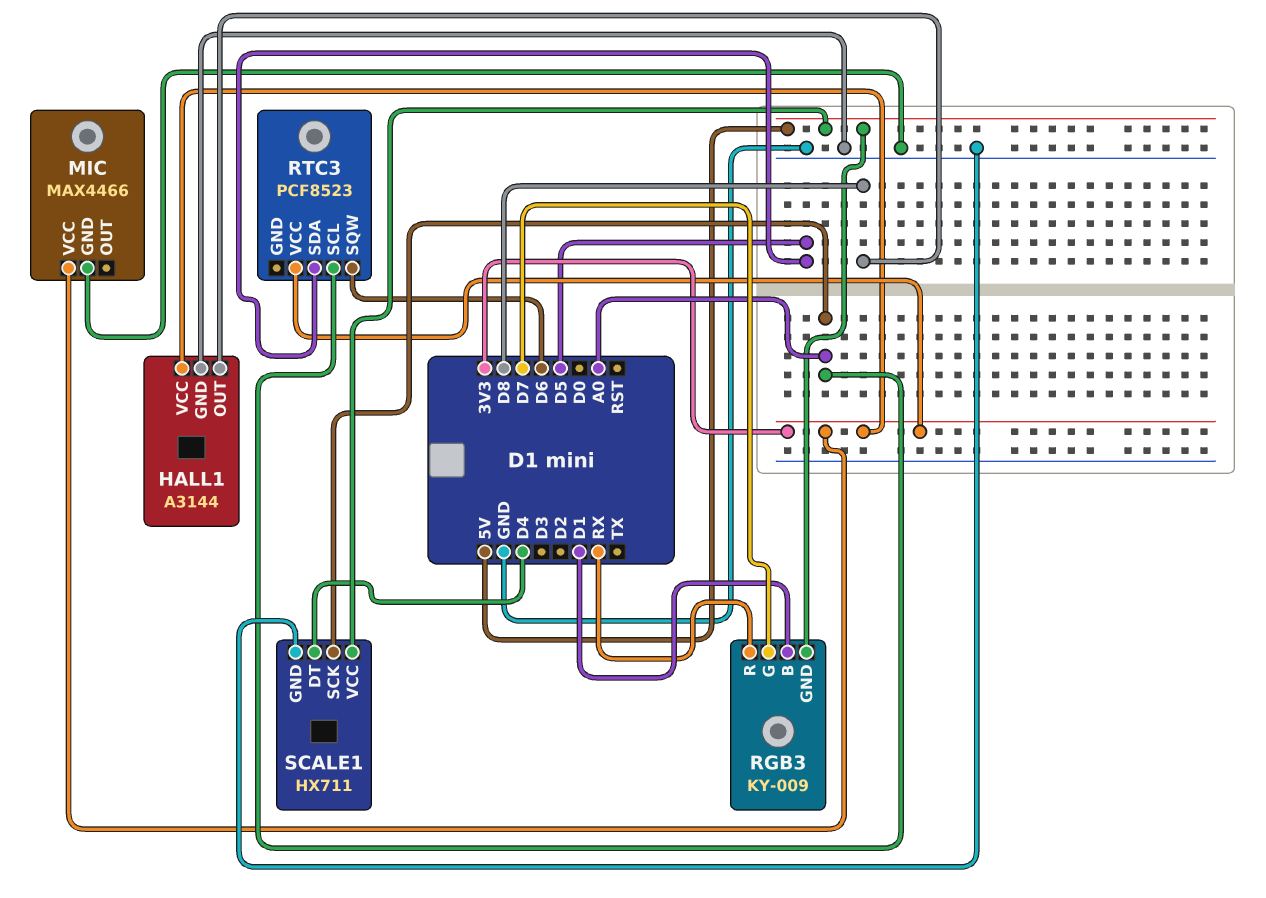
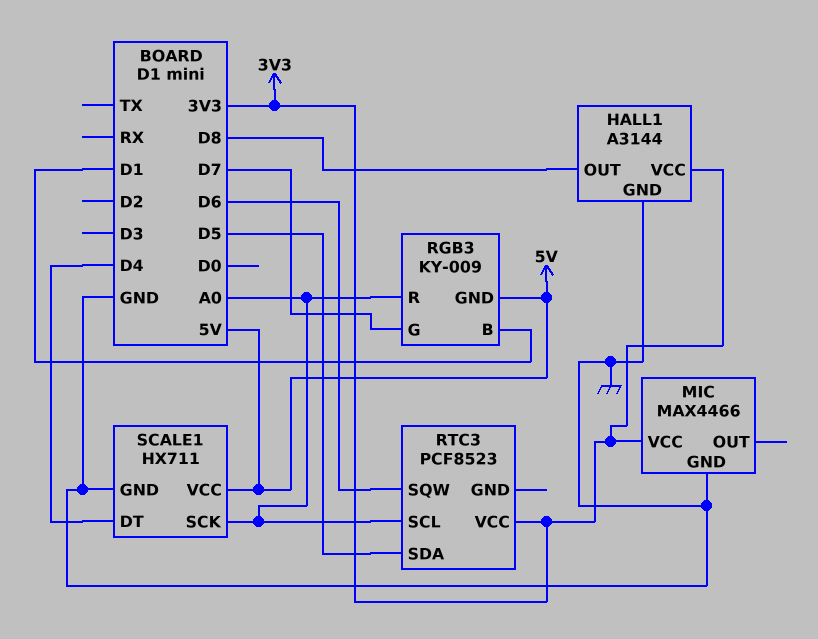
RGB3 pin R: RX -> A0

